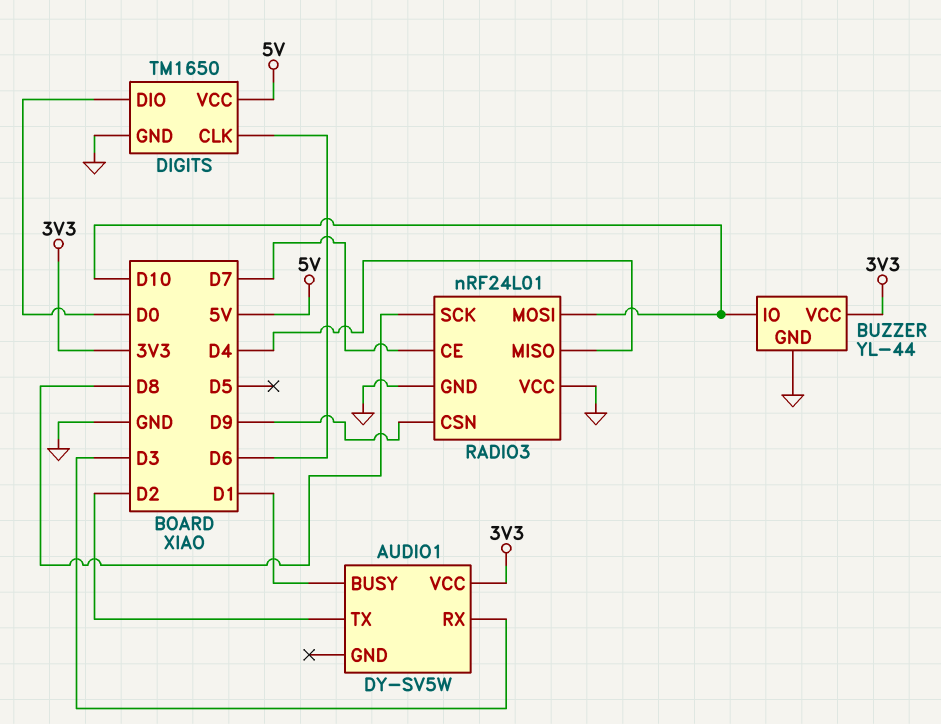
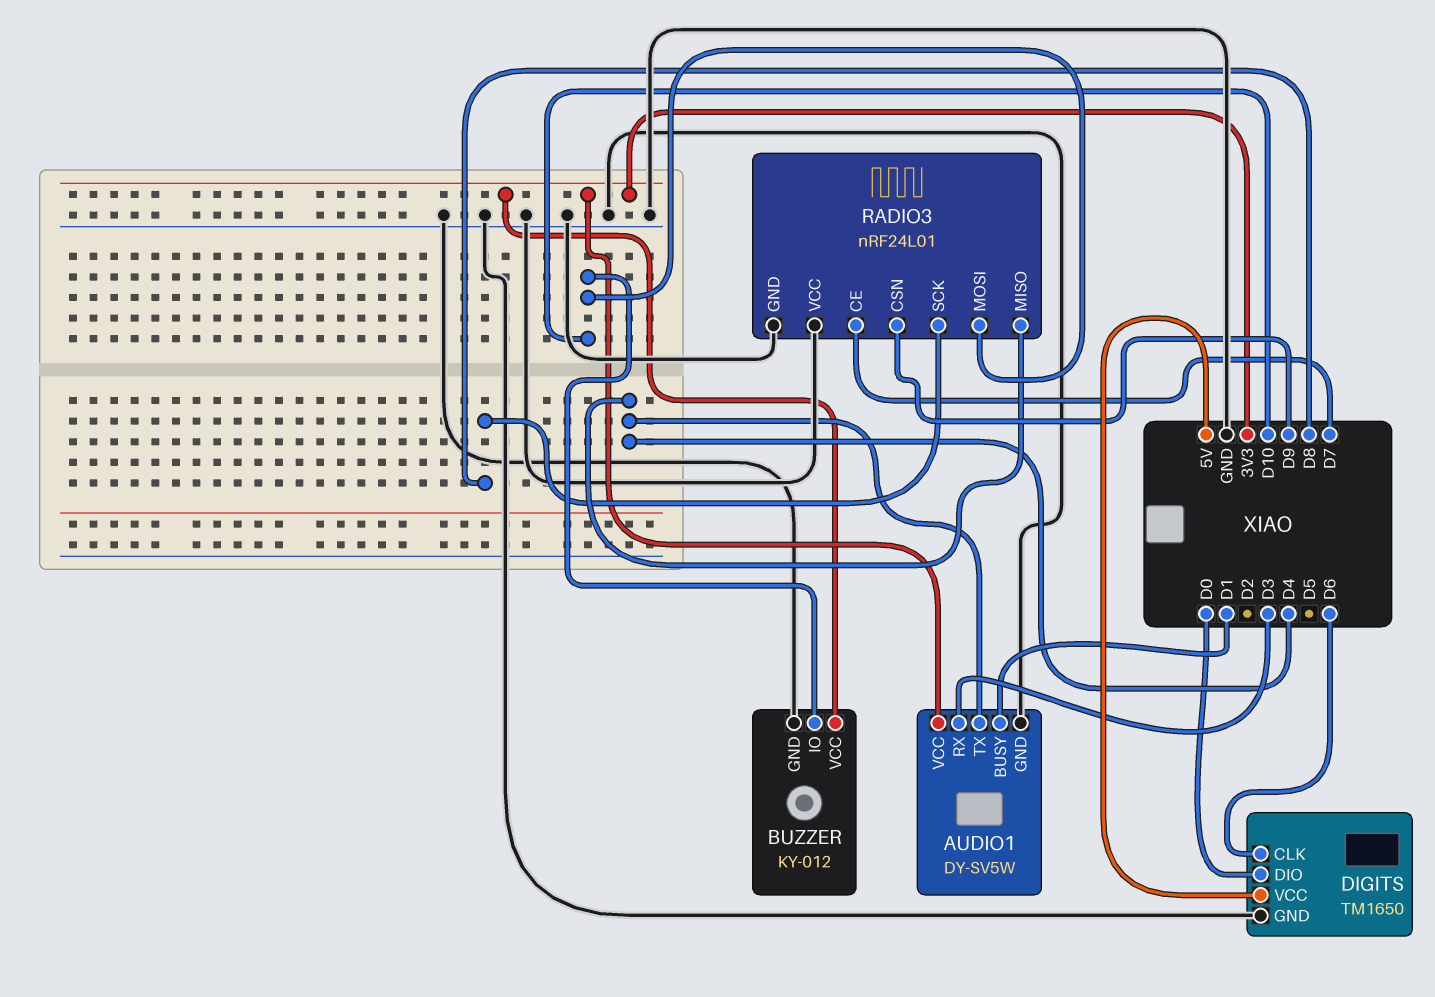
AUDIO1 pin GND: none -> GND
AUDIO1 pin TX: D2 -> D4
BUZZER: YL-44 -> KY-012

